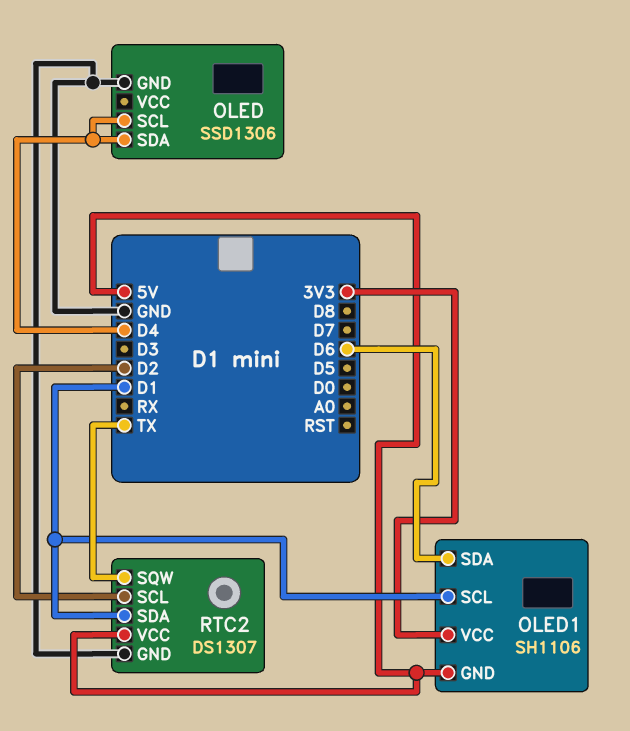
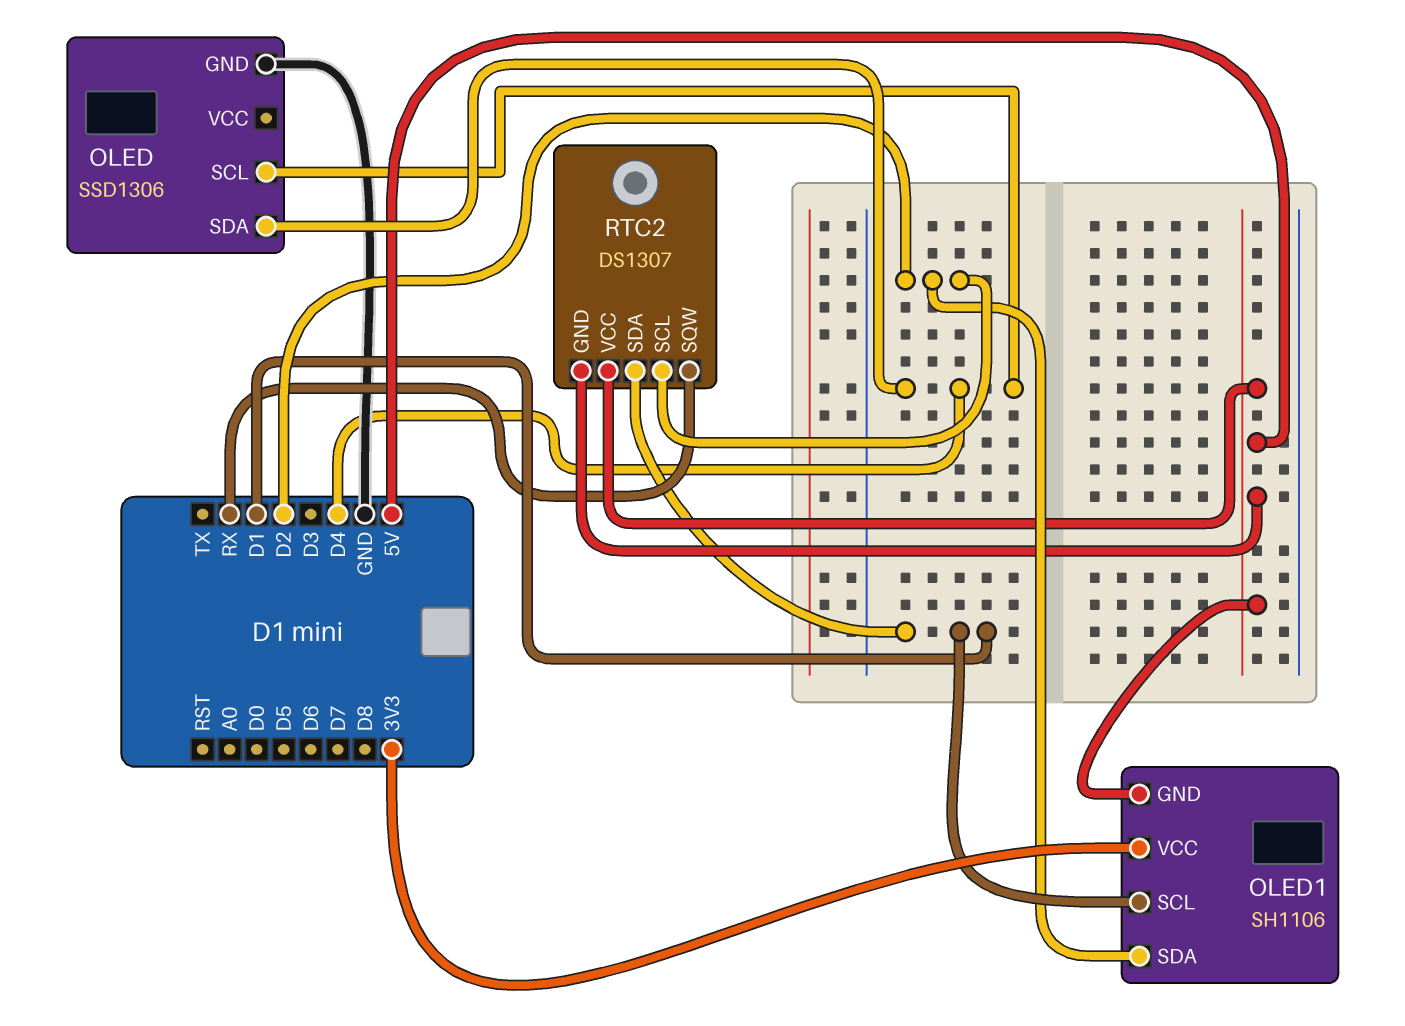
OLED1 pin SDA: D6 -> D2
RTC2 pin GND: GND -> 5V
RTC2 pin SQW: TX -> RX

